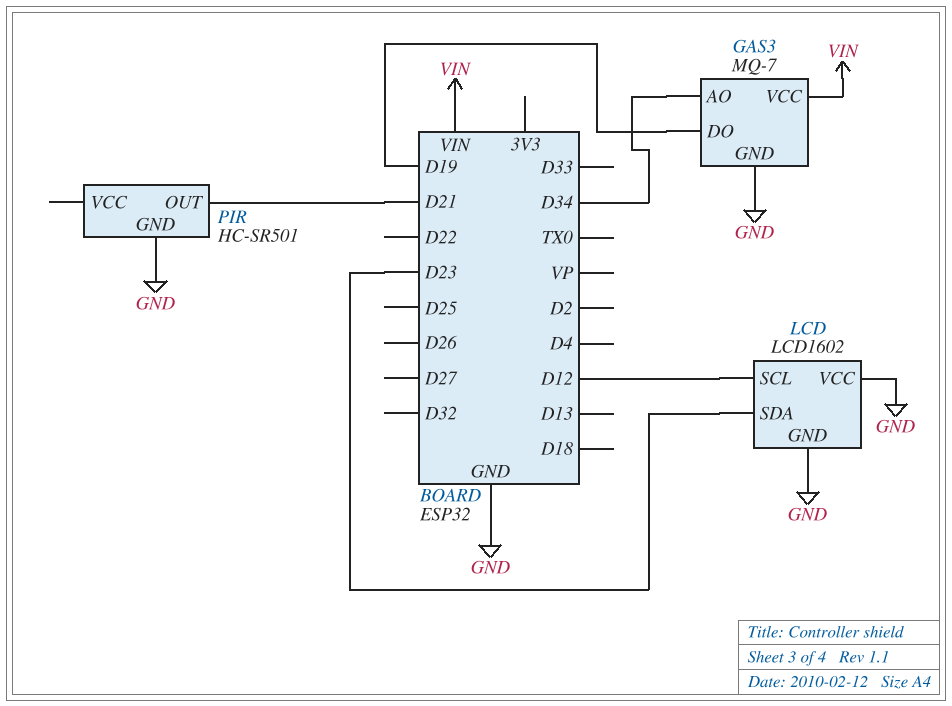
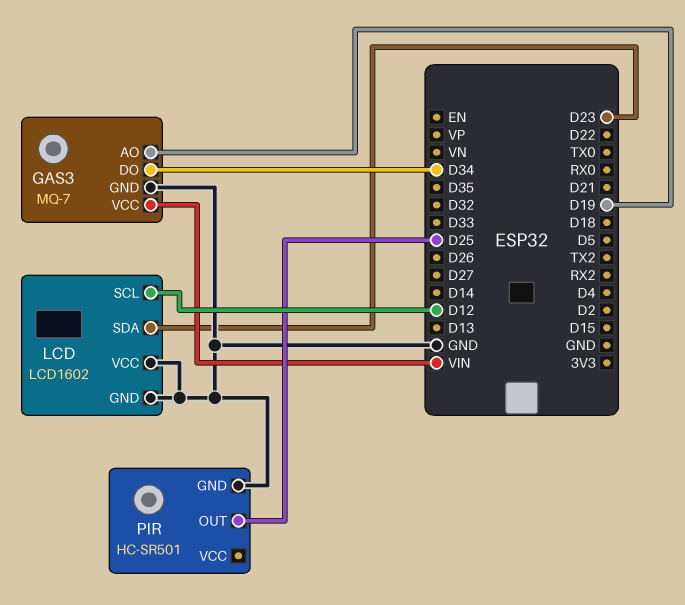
GAS3 pin AO: D34 -> D19
GAS3 pin DO: D19 -> D34
PIR pin OUT: D21 -> D25

